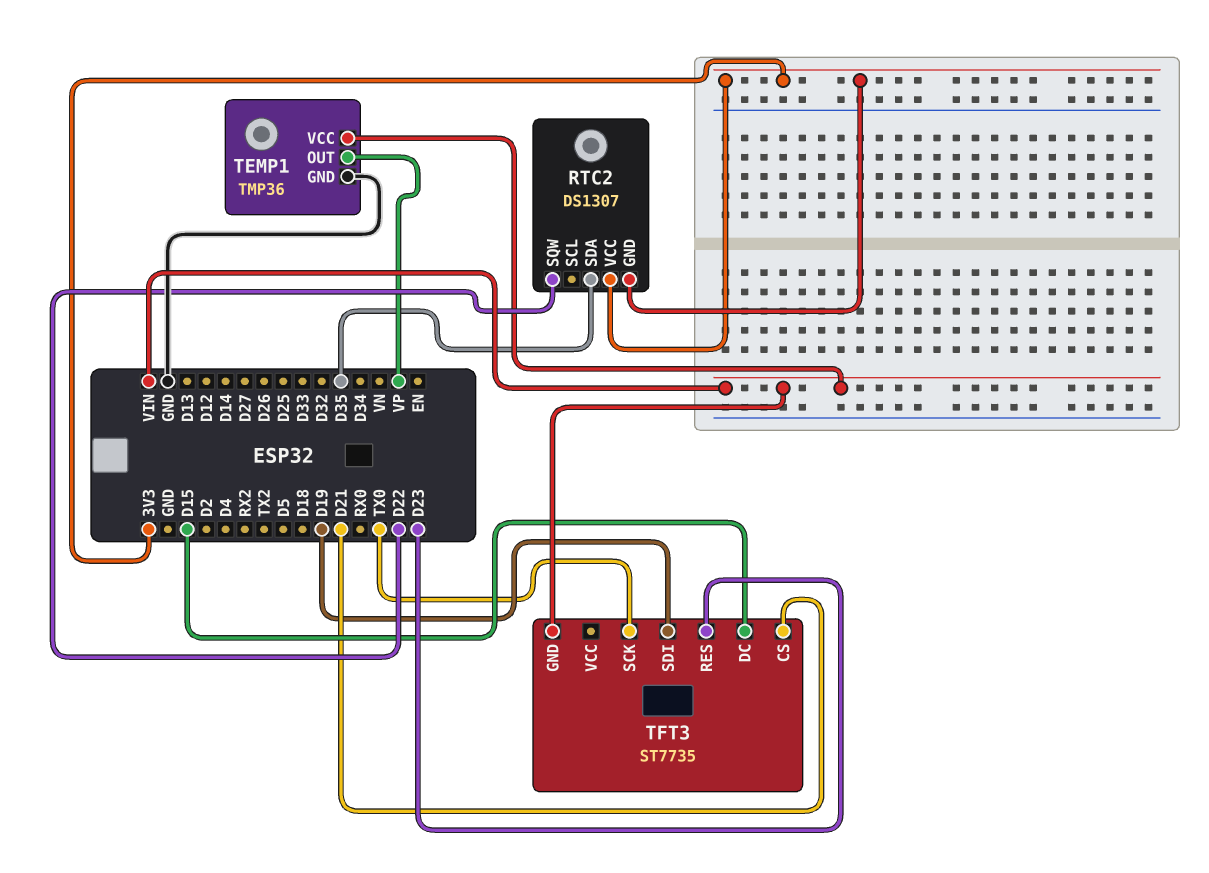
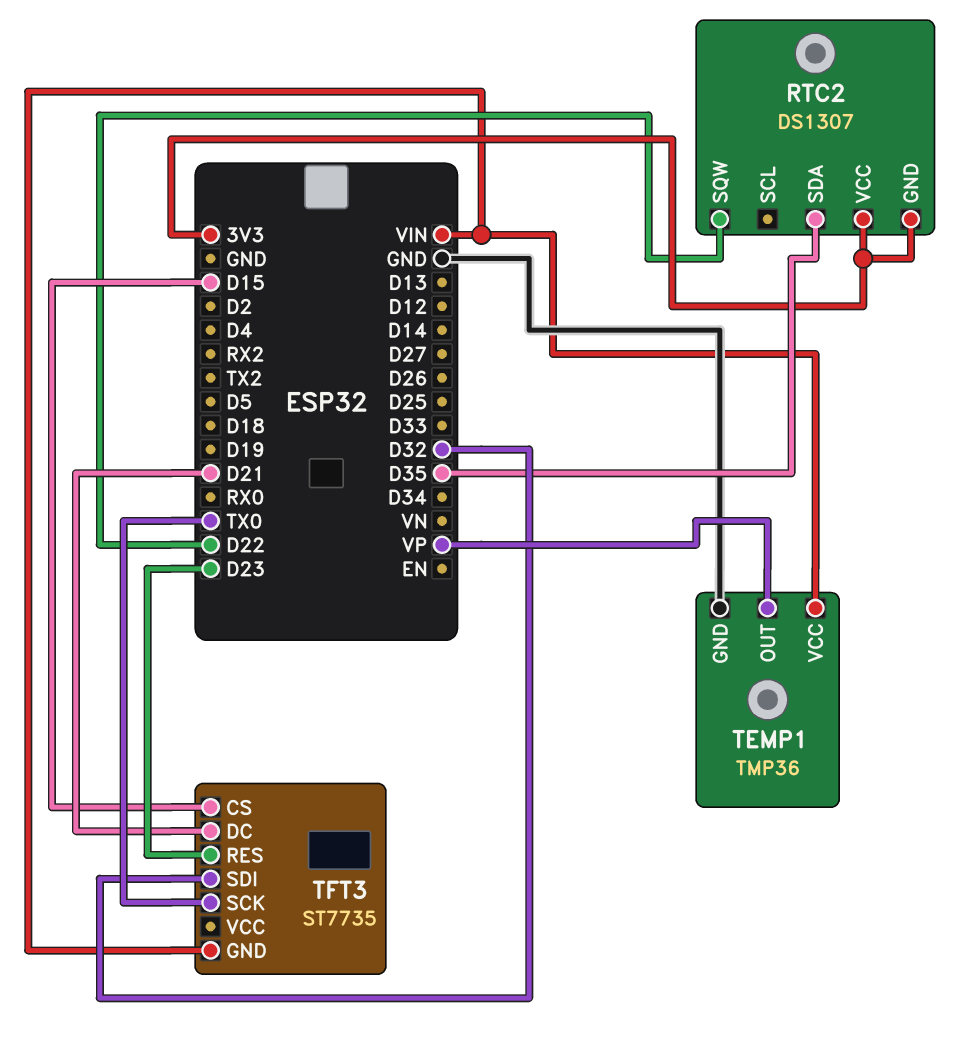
TFT3 pin CS: D21 -> D15
TFT3 pin DC: D15 -> D21
TFT3 pin SDI: D19 -> D32

